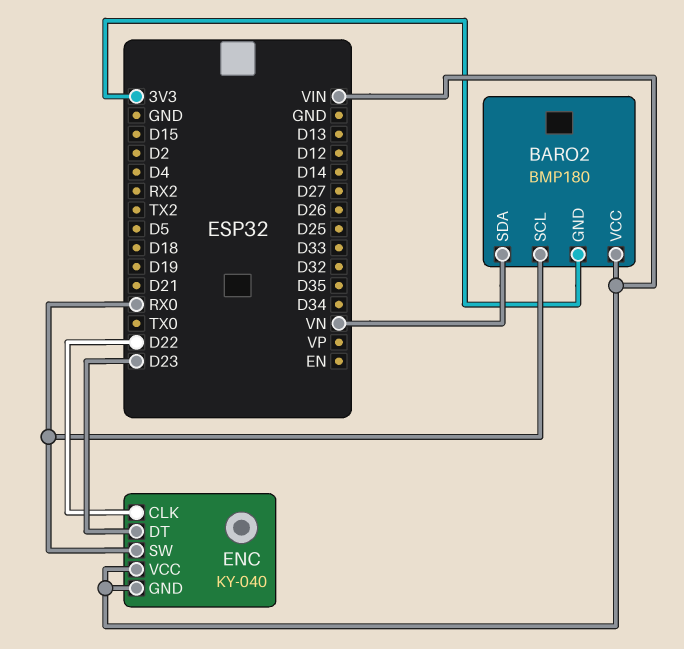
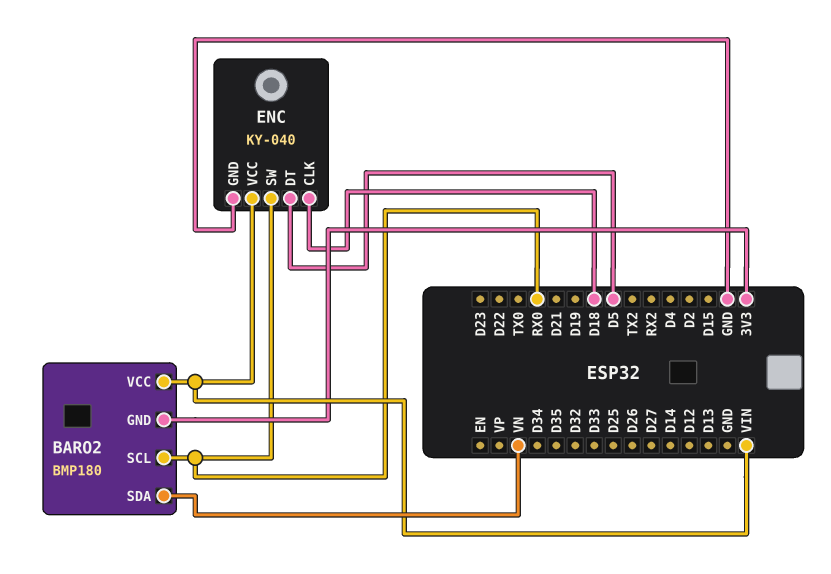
ENC pin CLK: D22 -> D18
ENC pin DT: D23 -> D5
ENC pin GND: VIN -> GND

